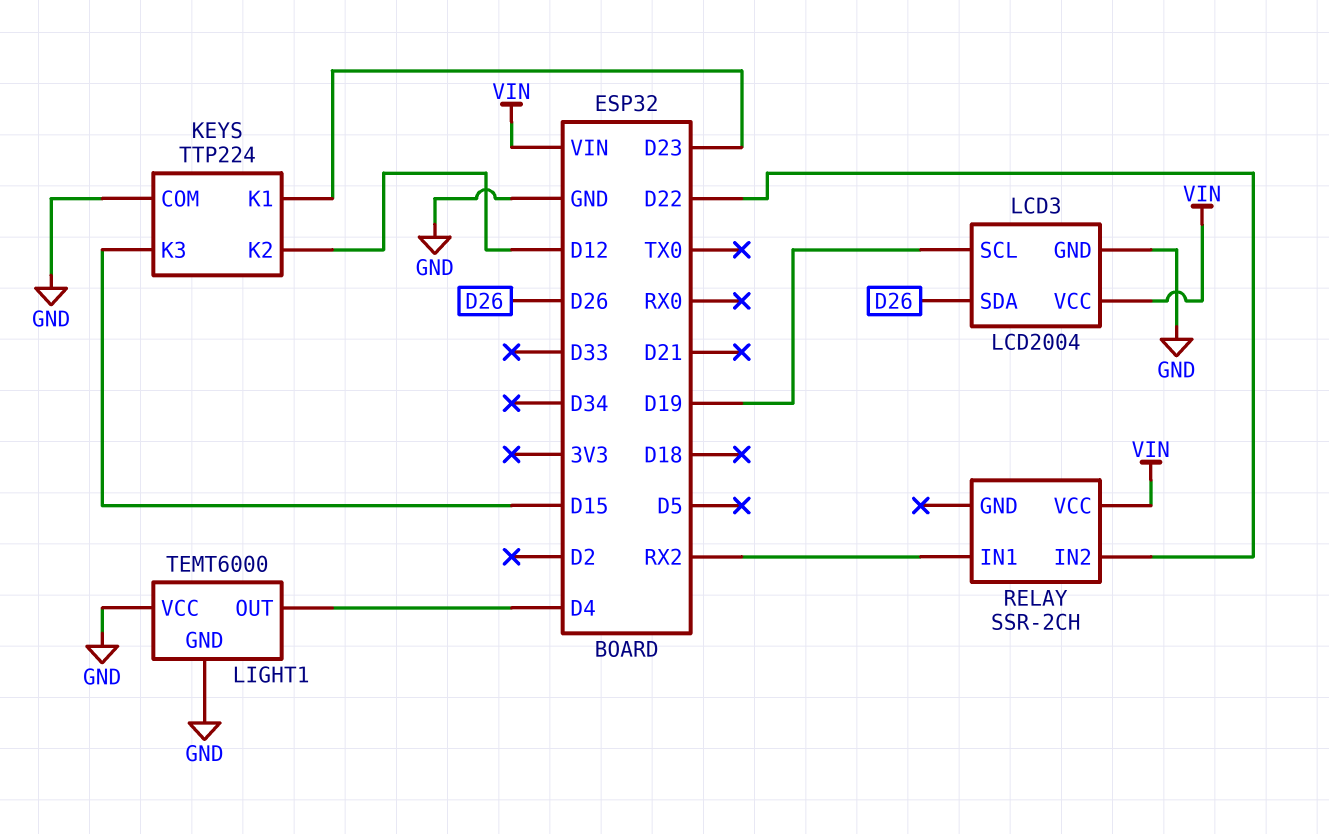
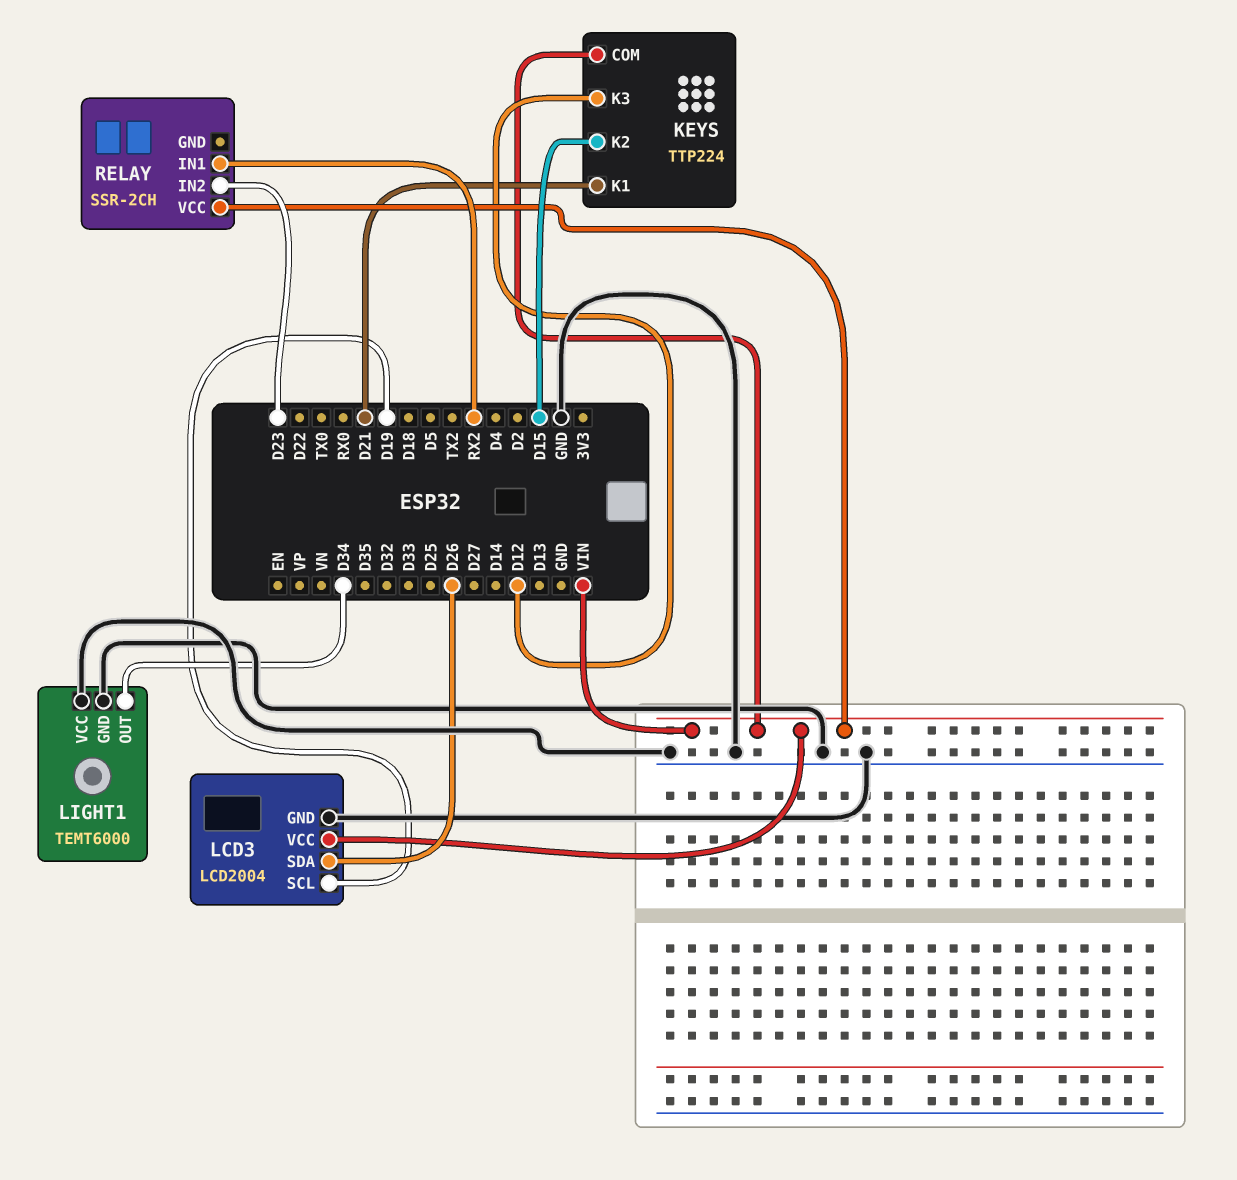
KEYS pin COM: GND -> VIN
KEYS pin K1: D23 -> D21
KEYS pin K2: D12 -> D15
KEYS pin K3: D15 -> D12
LIGHT1 pin OUT: D4 -> D34
RELAY pin IN2: D22 -> D23

